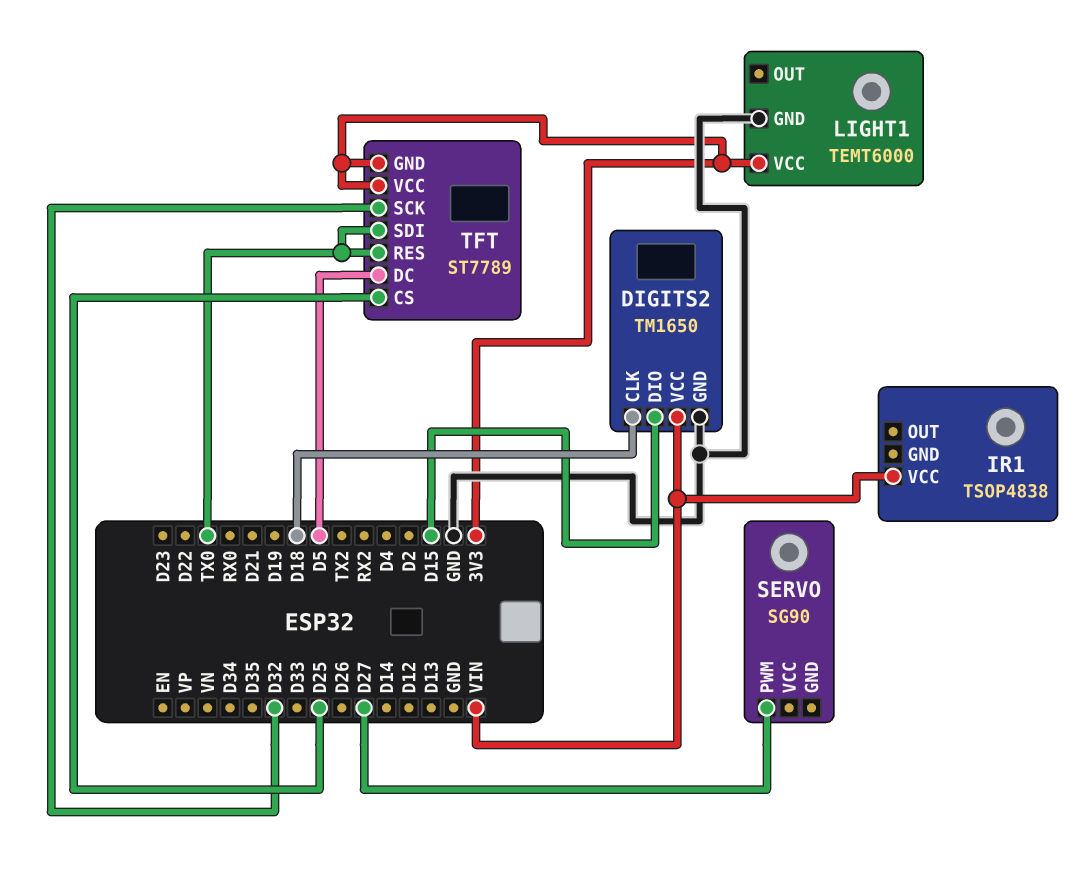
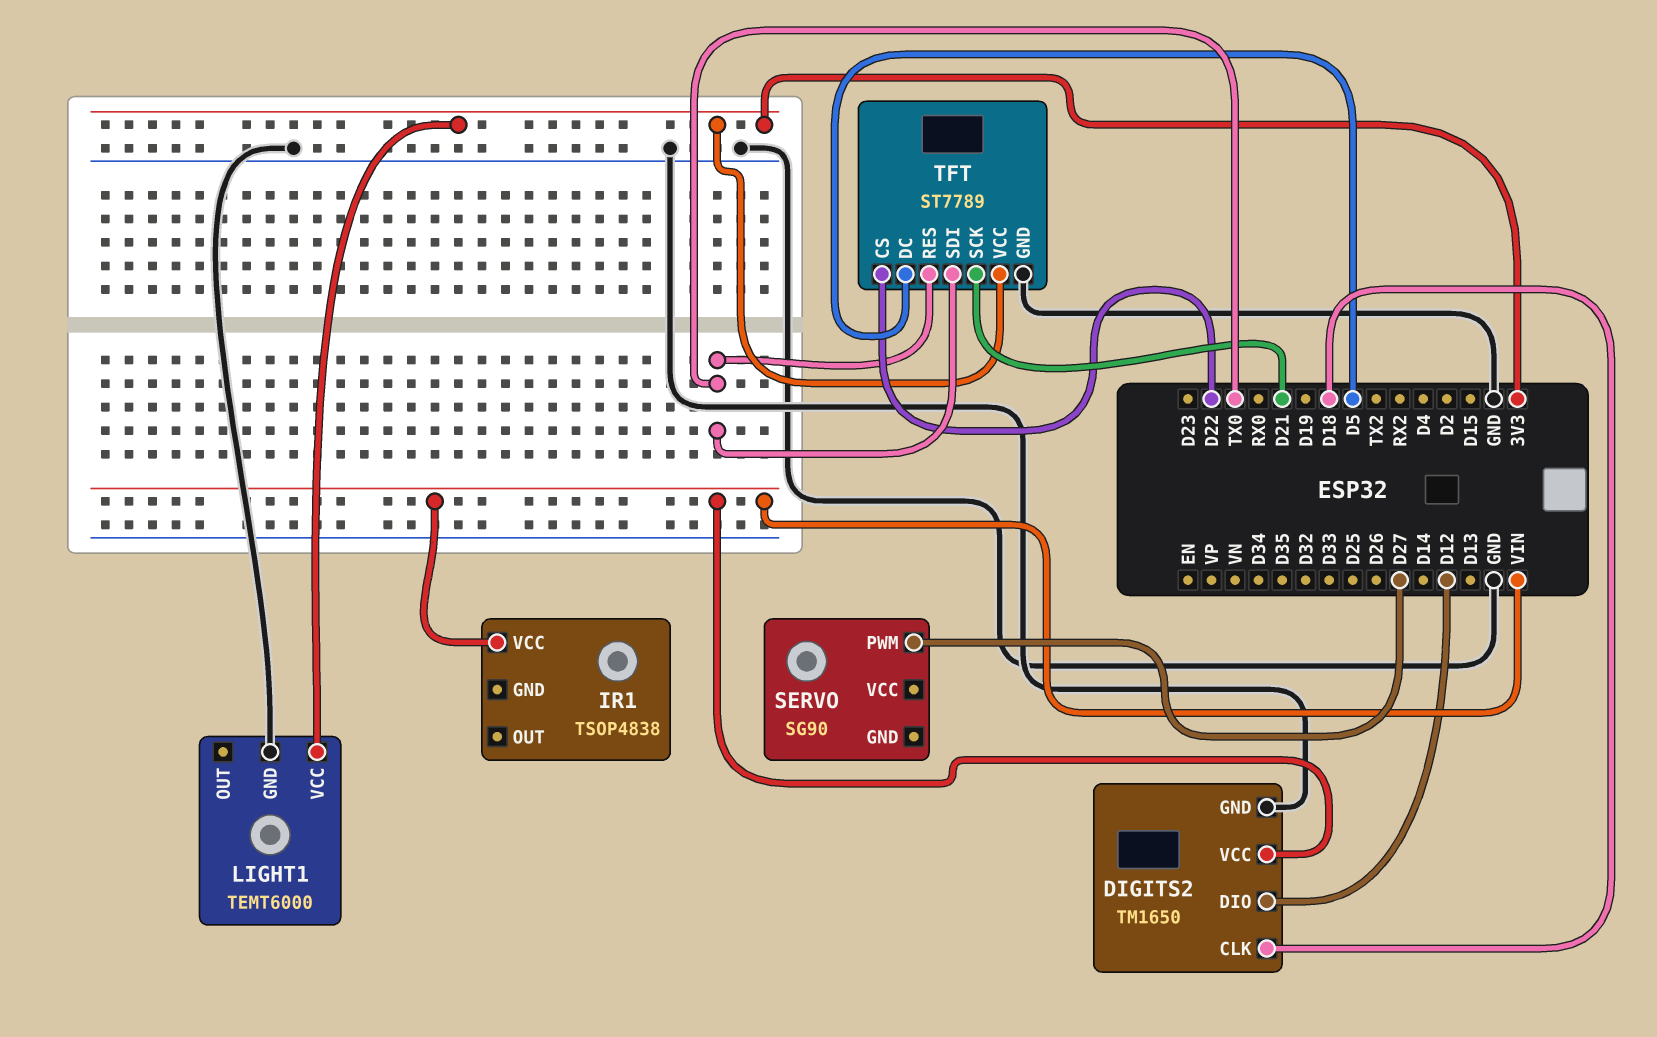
DIGITS2 pin DIO: D15 -> D12
TFT pin CS: D25 -> D22
TFT pin GND: 3V3 -> GND
TFT pin SCK: D32 -> D21

